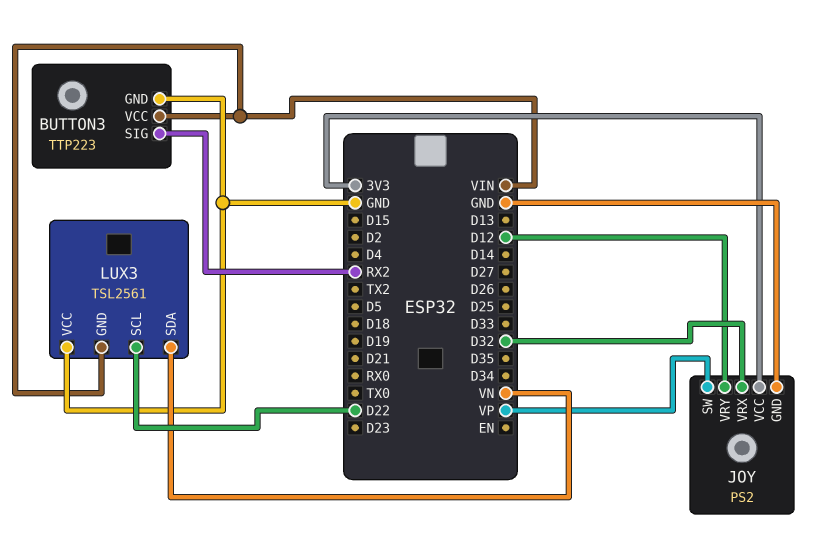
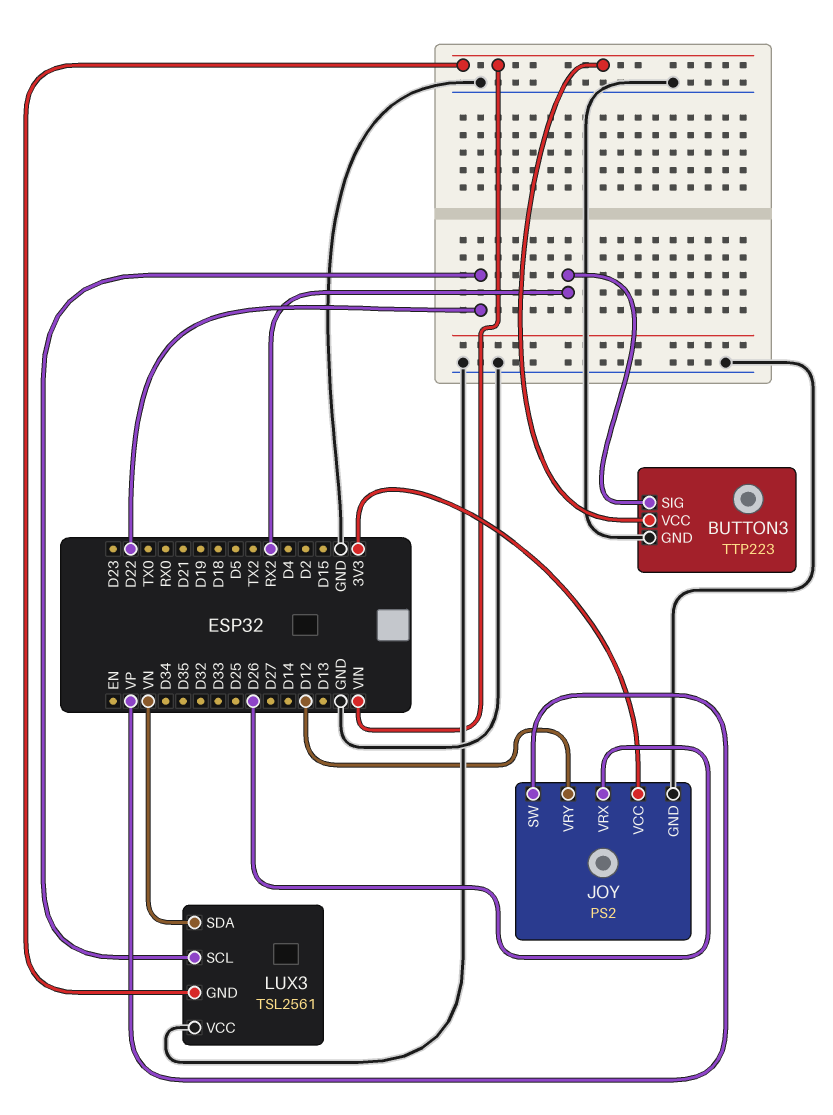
JOY pin VRX: D32 -> D26

